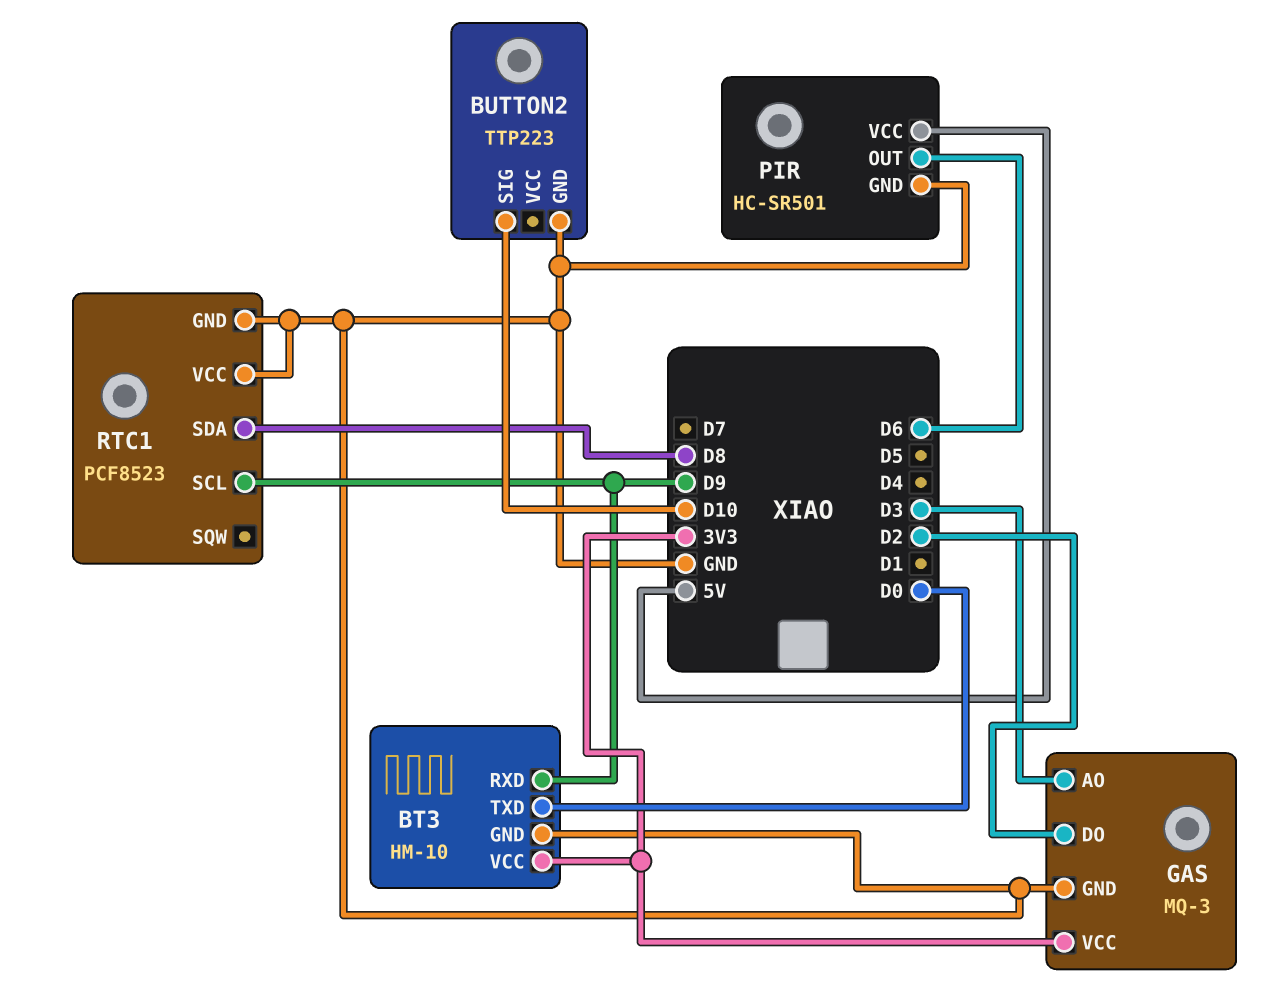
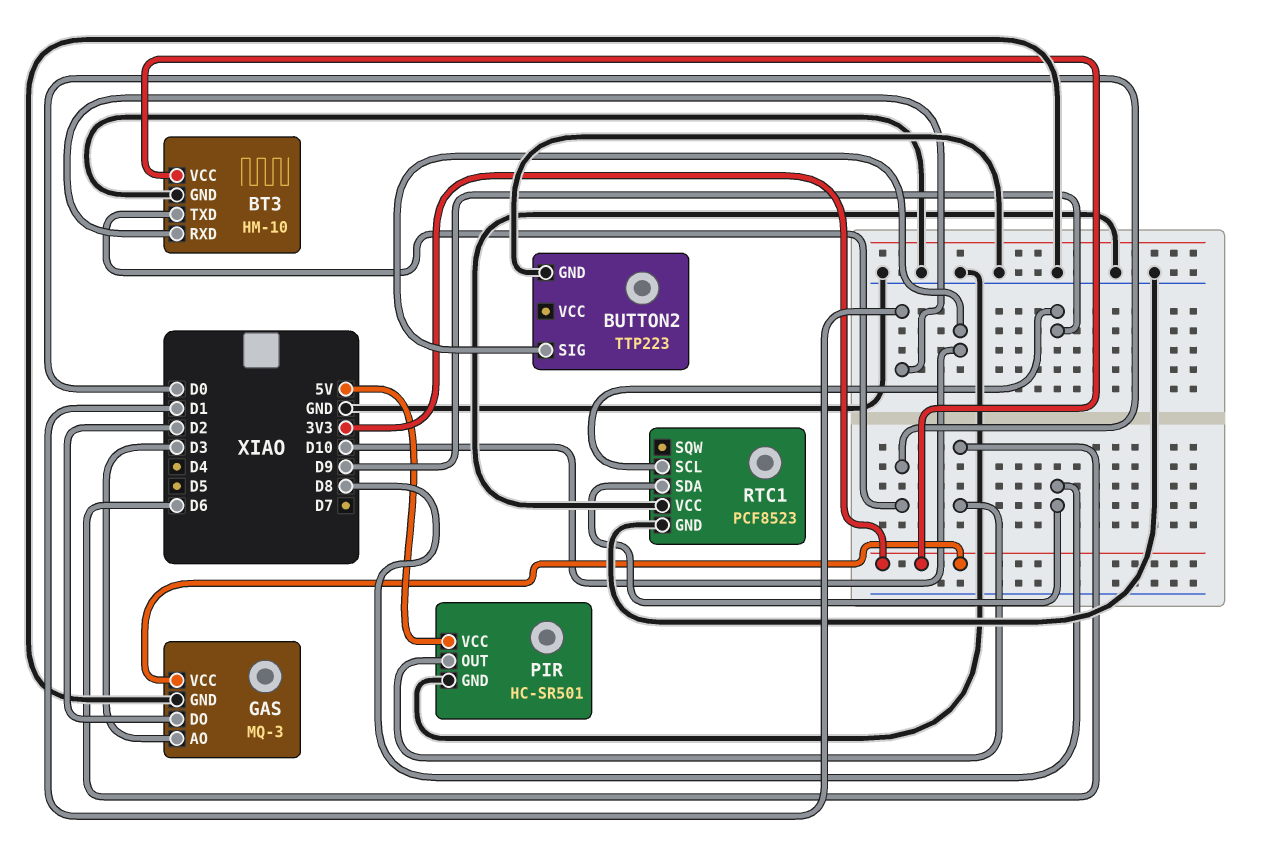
BT3 pin RXD: D9 -> D1

